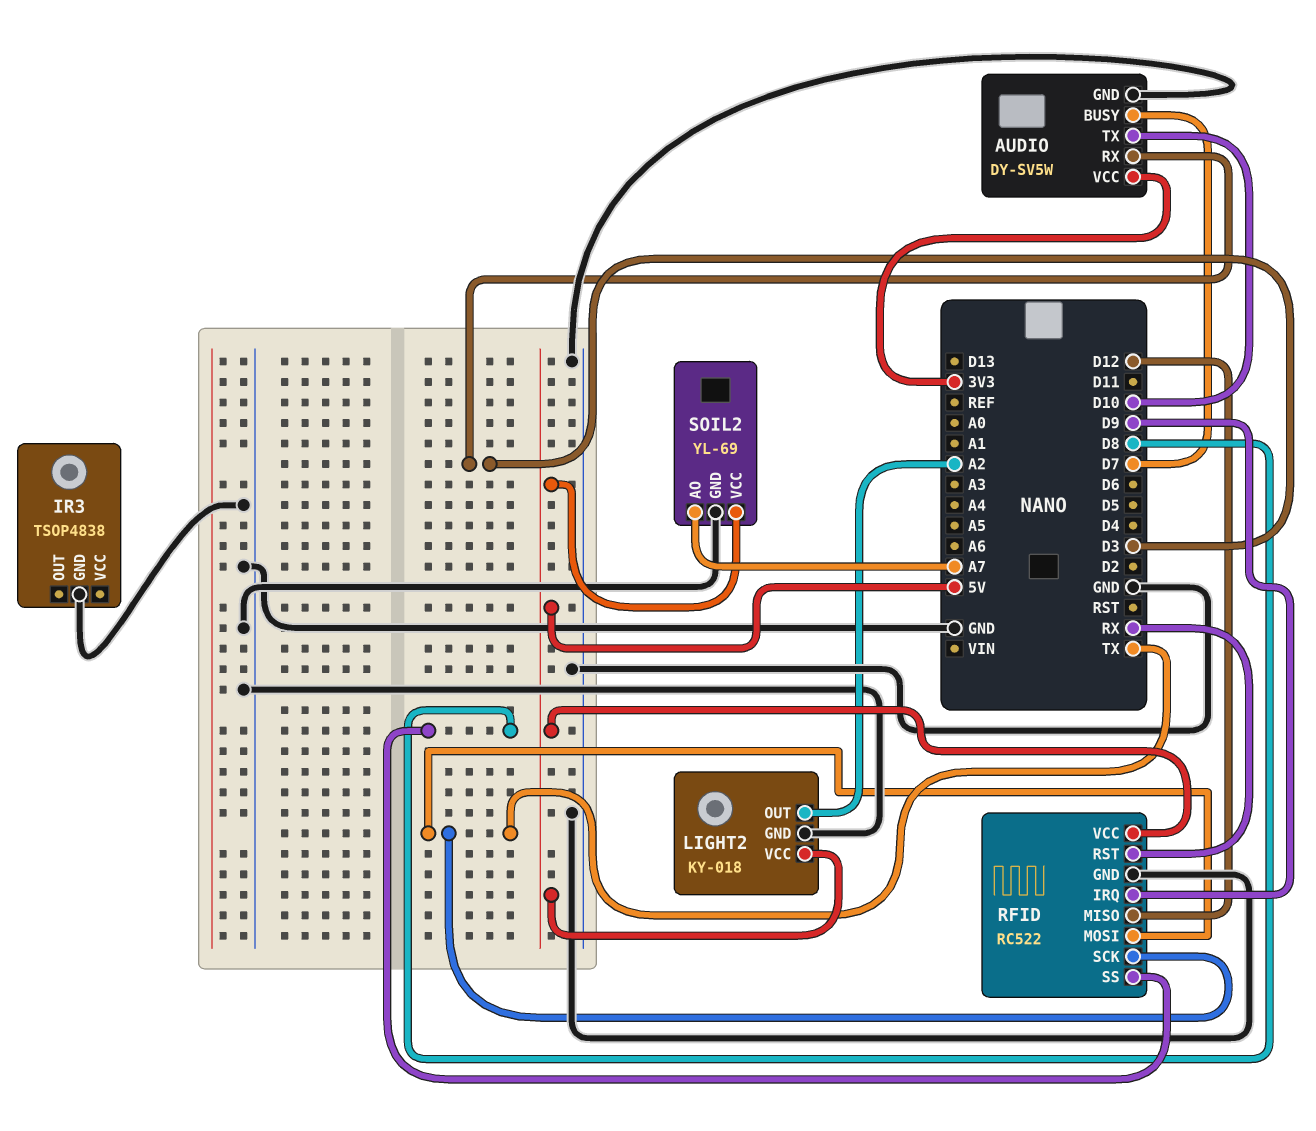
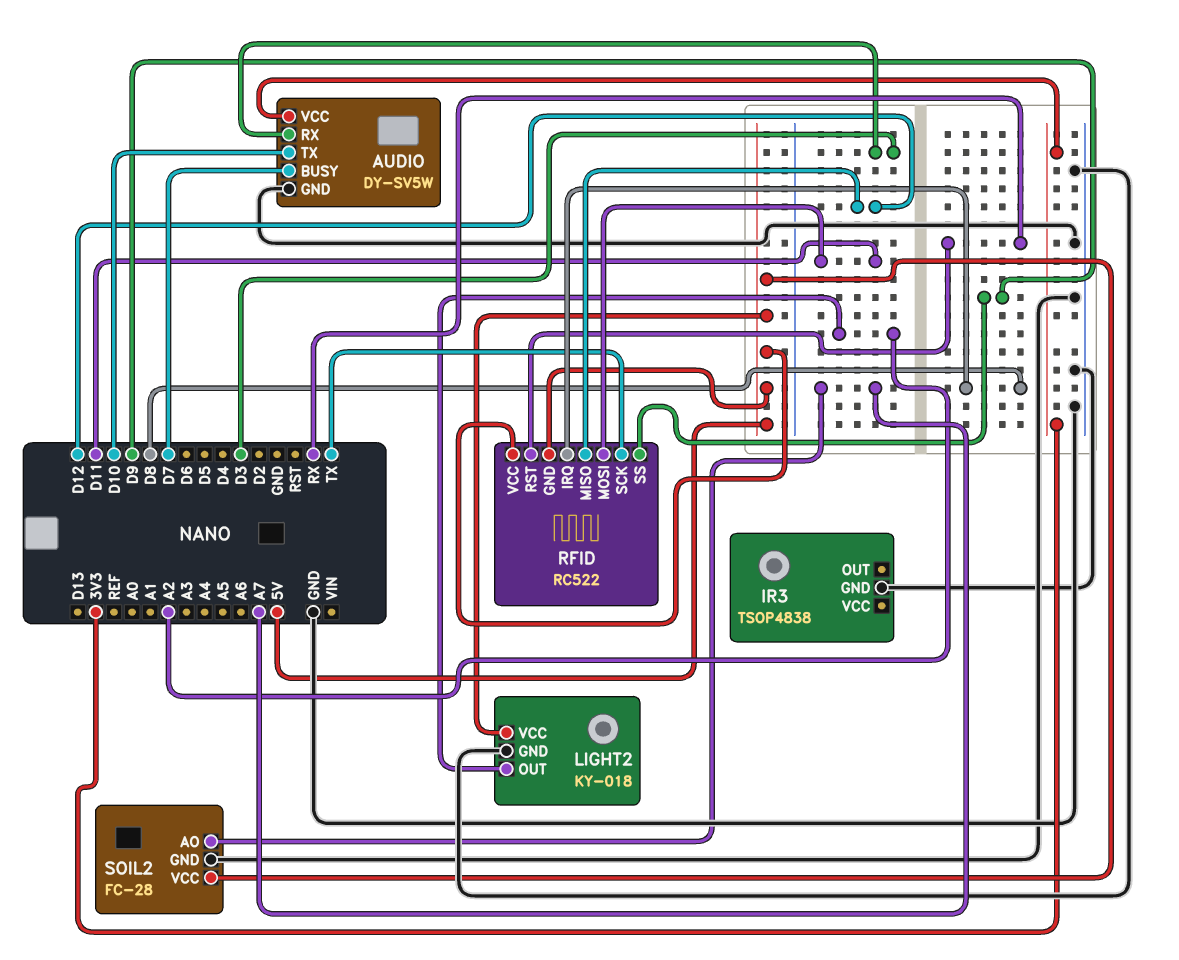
RFID pin GND: GND -> 5V
RFID pin IRQ: D9 -> D8
RFID pin MOSI: TX -> D11
RFID pin SS: D8 -> D9
SOIL2: YL-69 -> FC-28

